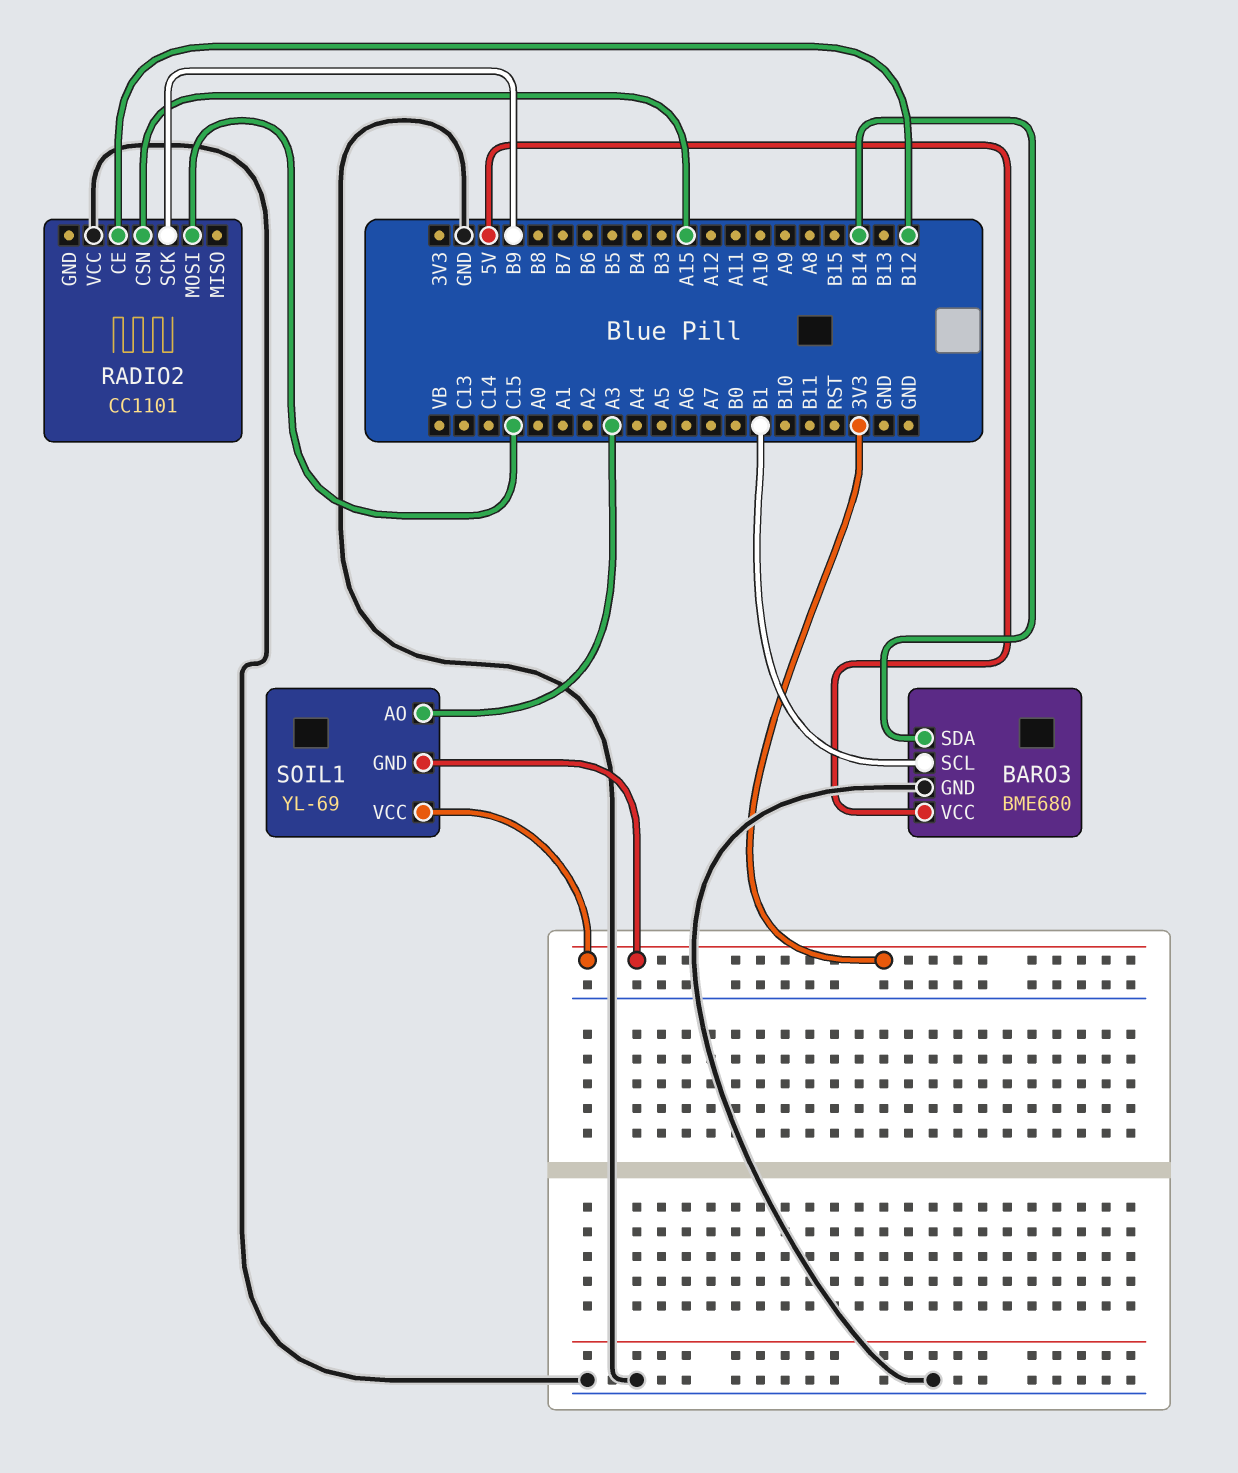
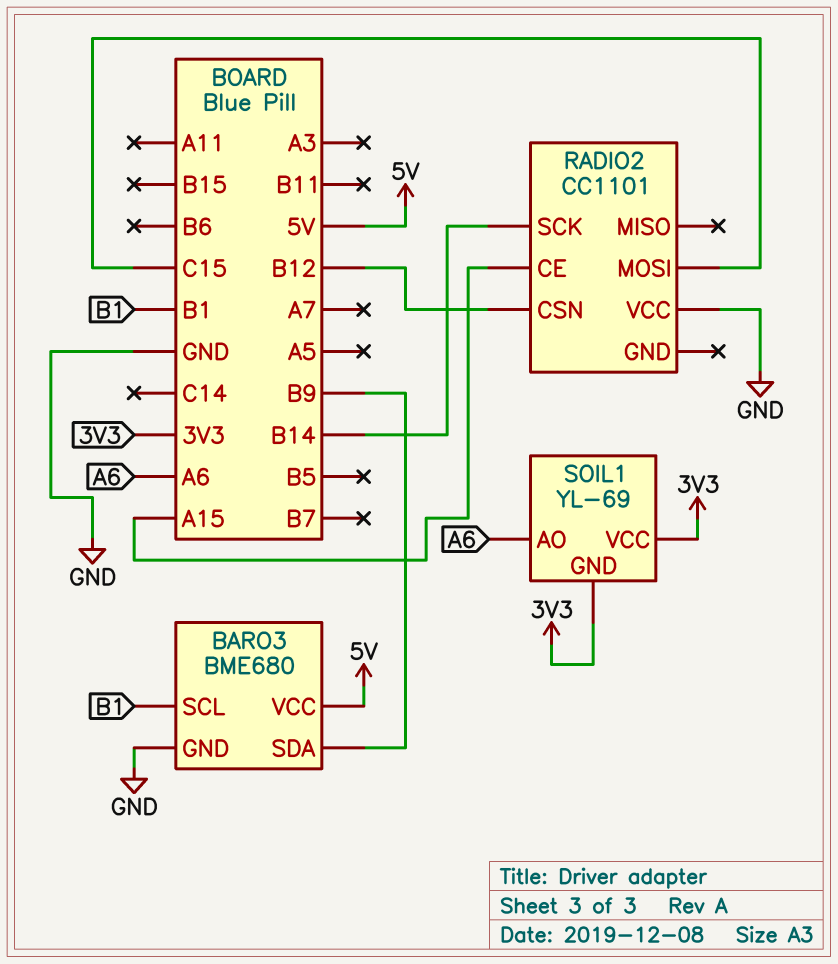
BARO3 pin SDA: B14 -> B9
RADIO2 pin CE: B12 -> A15
RADIO2 pin CSN: A15 -> B12
RADIO2 pin SCK: B9 -> B14
SOIL1 pin AO: A3 -> A6

